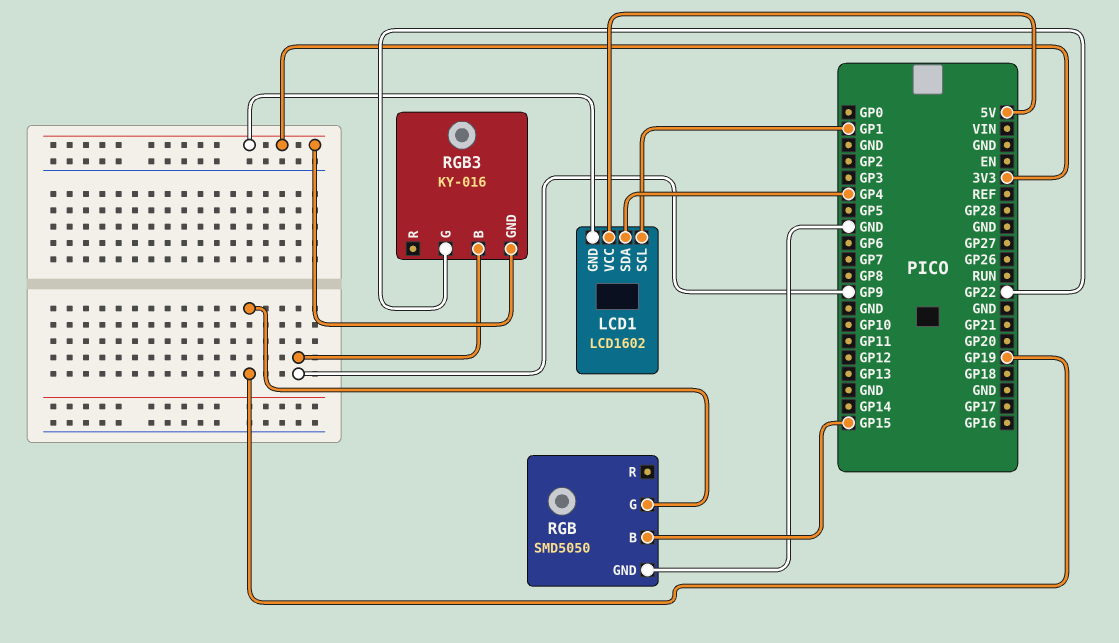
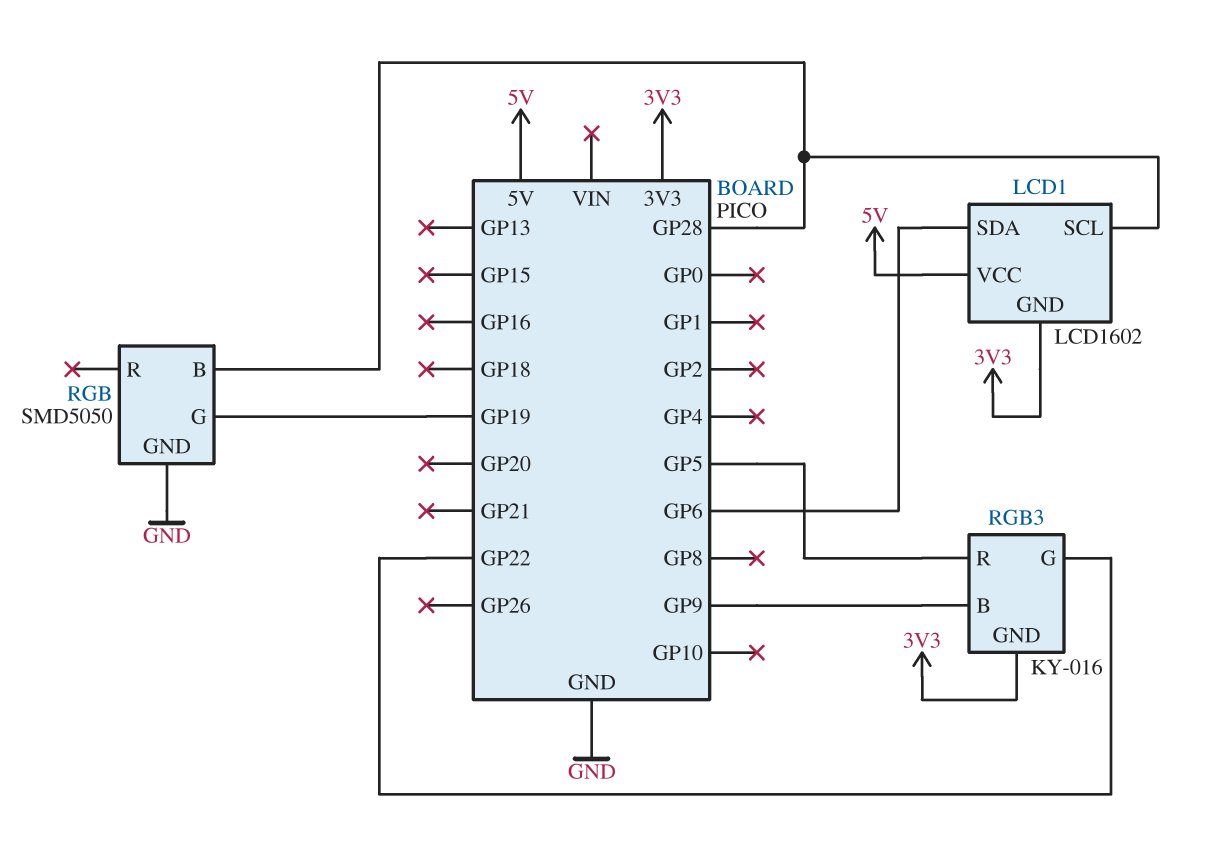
LCD1 pin SCL: GP1 -> GP28
LCD1 pin SDA: GP4 -> GP6
RGB pin B: GP15 -> GP28
RGB3 pin R: none -> GP5

